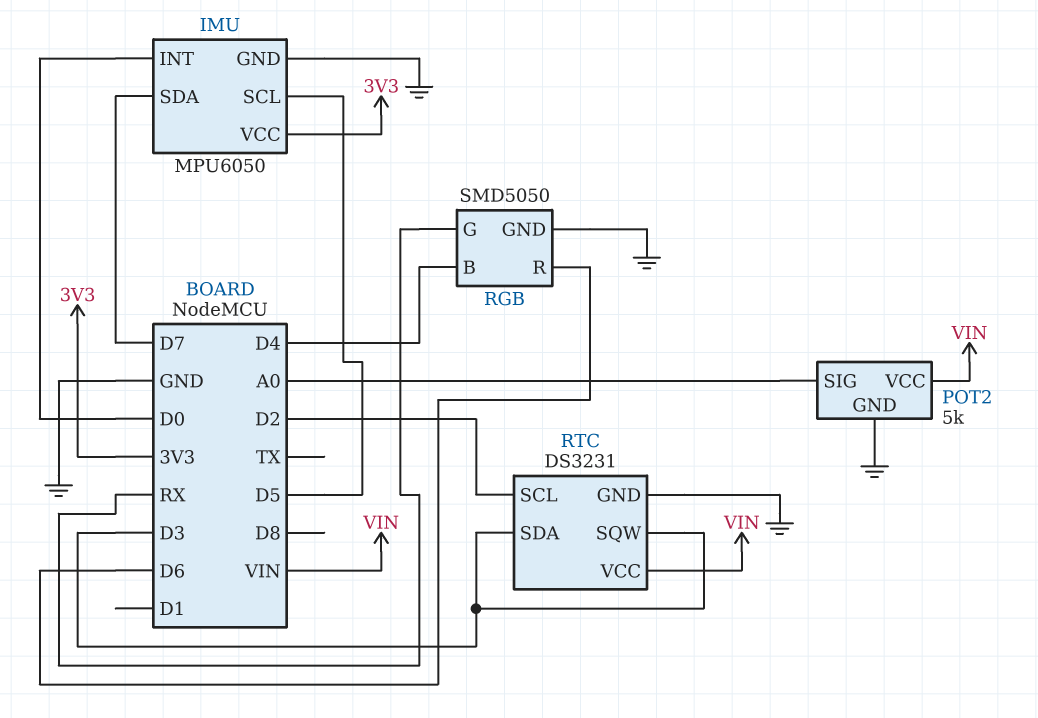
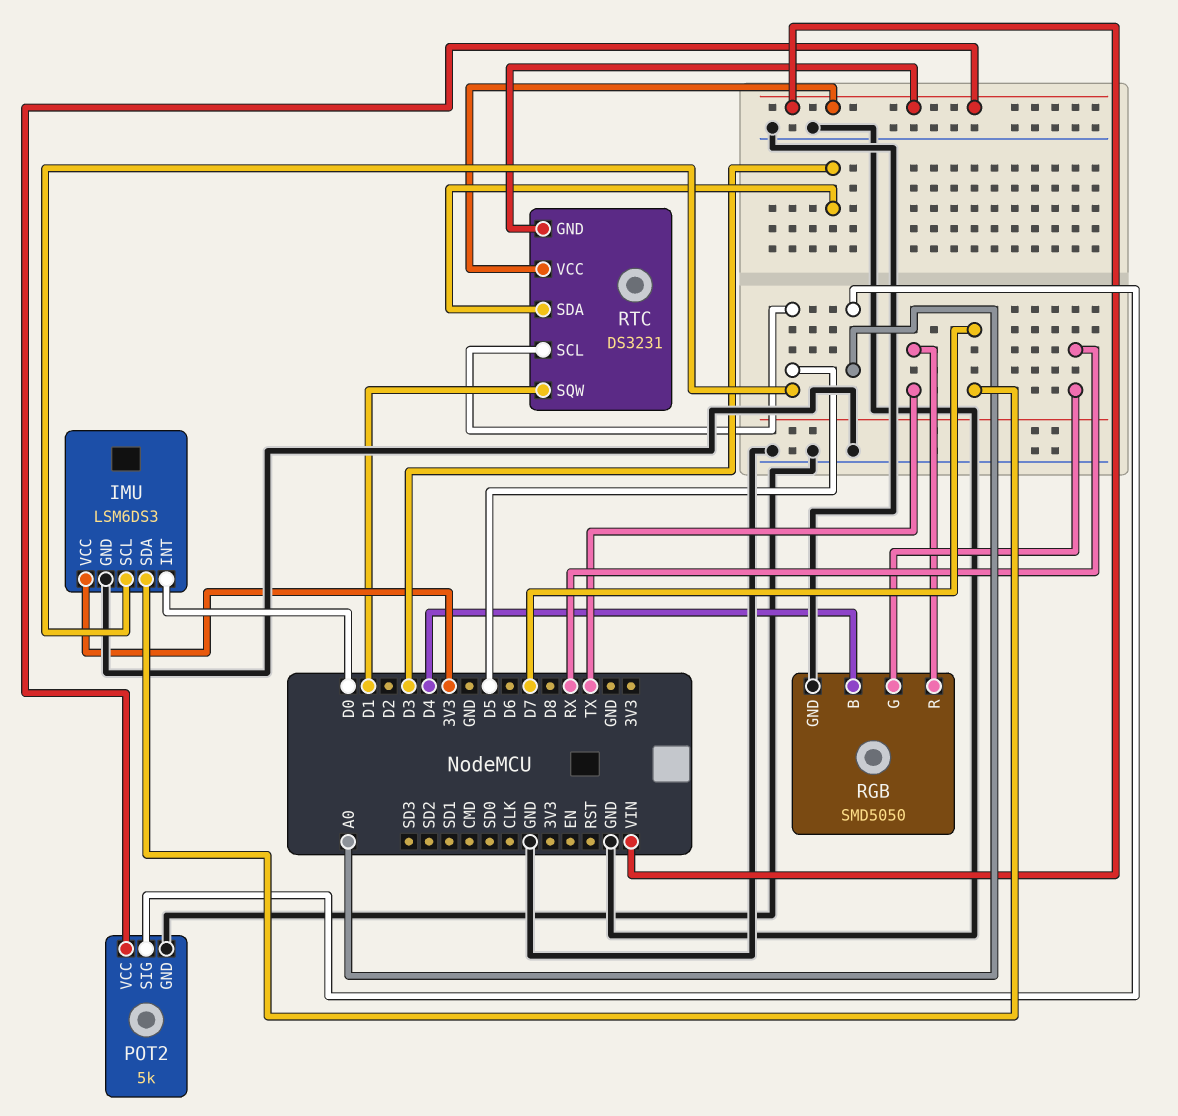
IMU: MPU6050 -> LSM6DS3
RGB pin R: D6 -> TX
RTC pin GND: GND -> VIN
RTC pin SCL: D2 -> D5
RTC pin SQW: D3 -> D1

